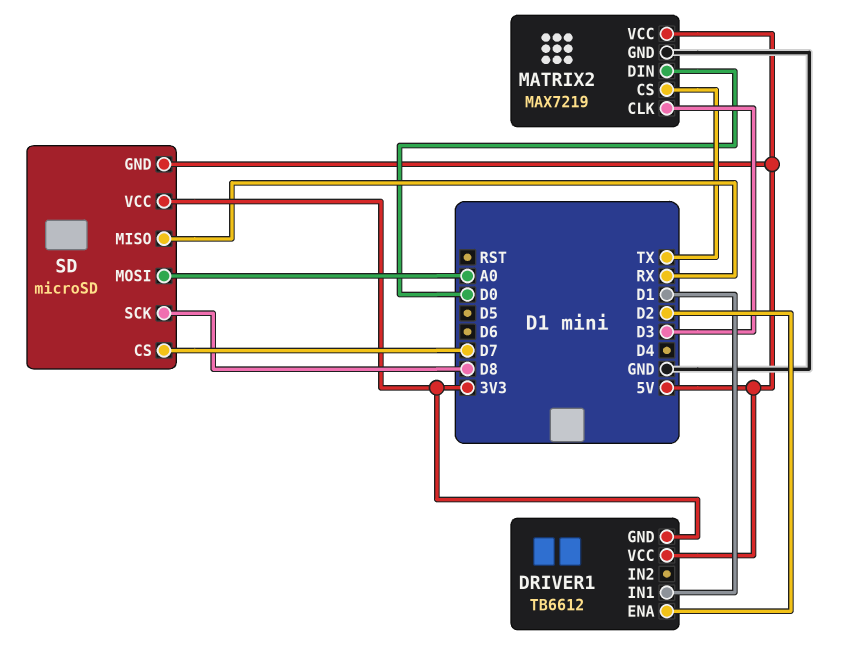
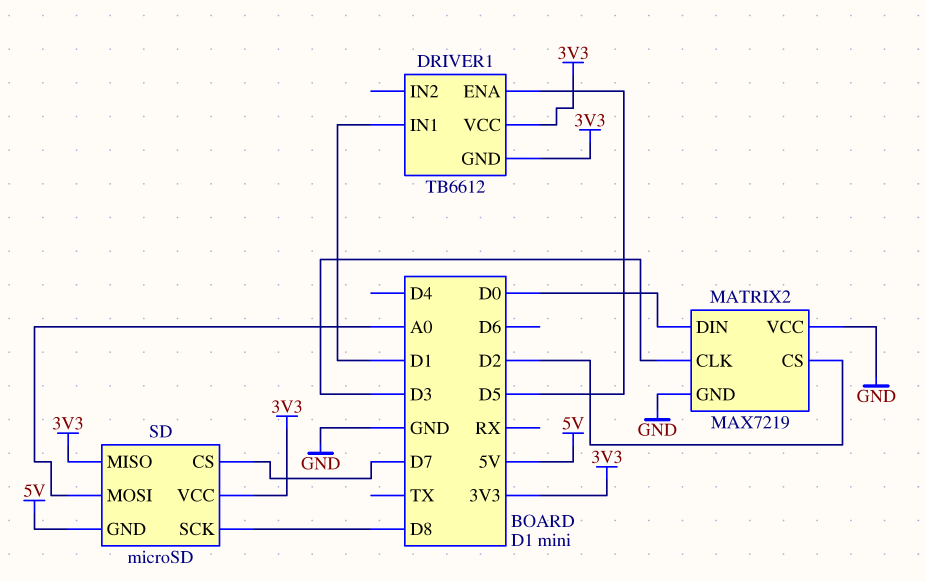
DRIVER1 pin ENA: D2 -> D5
DRIVER1 pin VCC: 5V -> 3V3
MATRIX2 pin CS: TX -> D2
MATRIX2 pin VCC: 5V -> GND
SD pin MISO: RX -> 3V3

